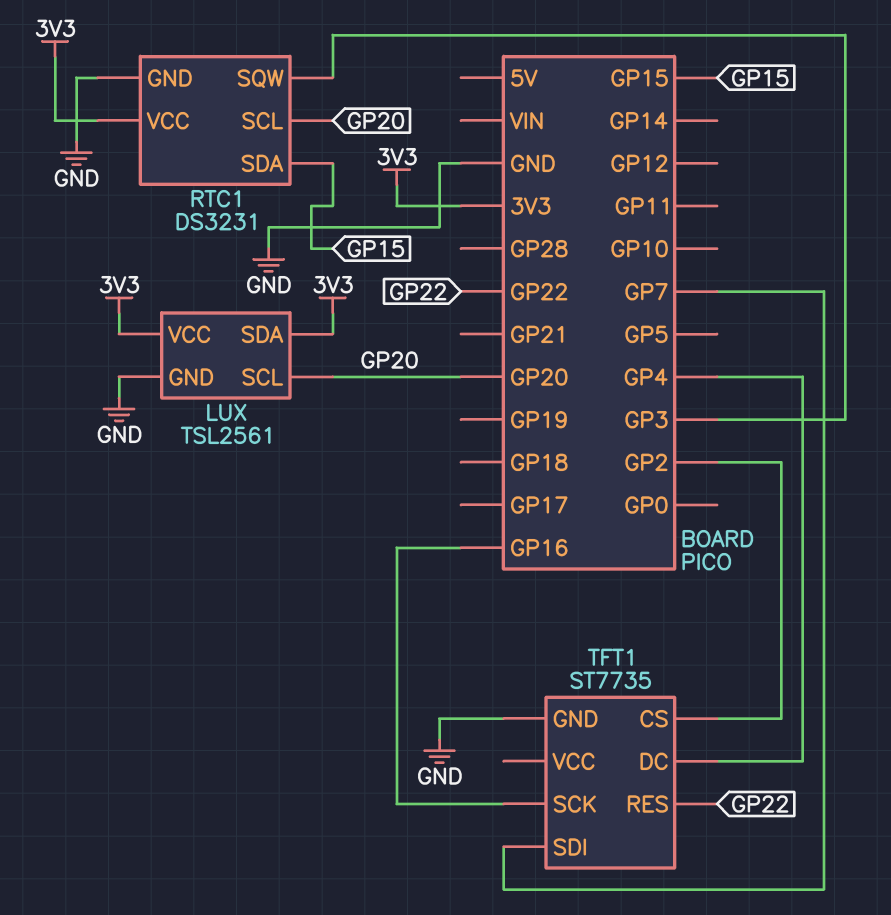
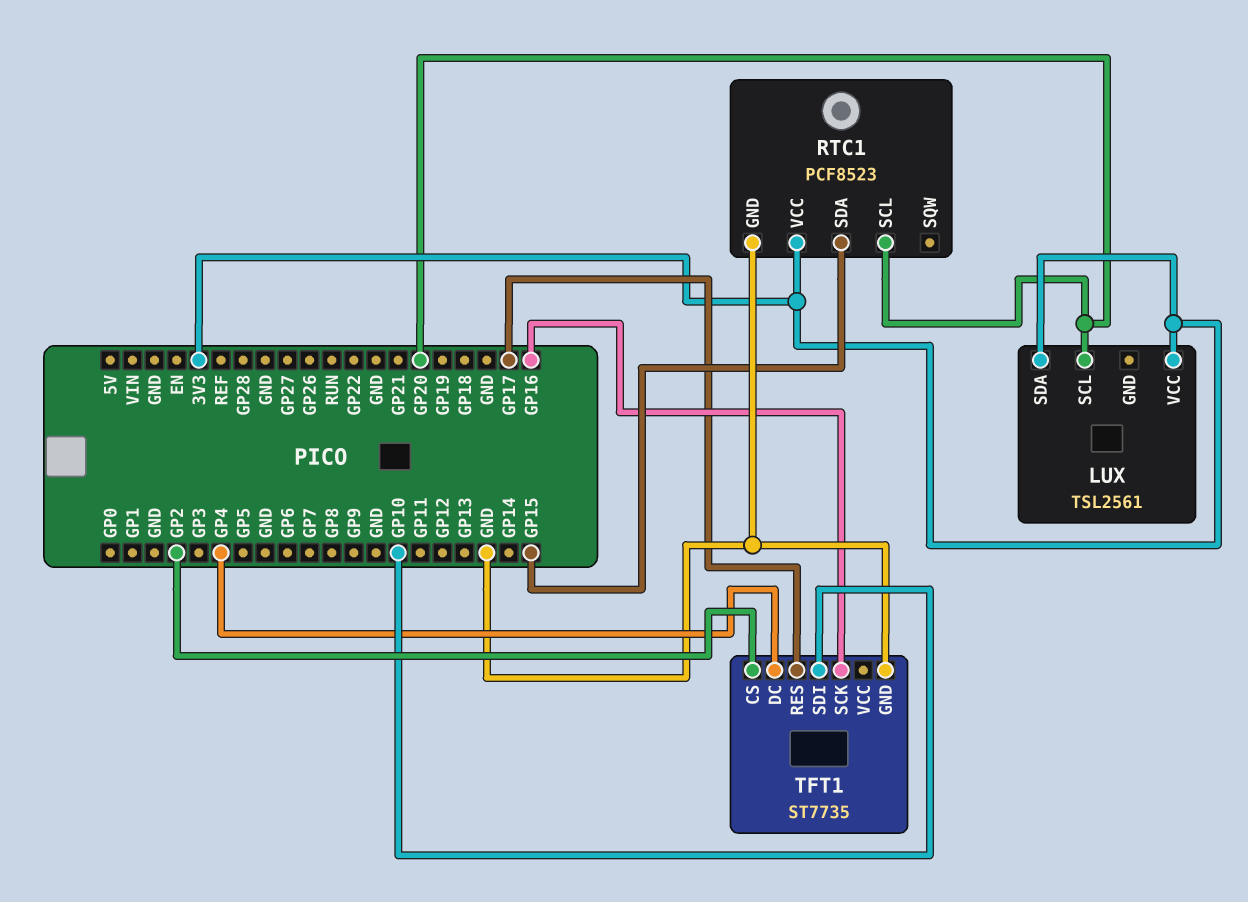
LUX pin GND: GND -> none
RTC1: DS3231 -> PCF8523
RTC1 pin SQW: GP3 -> none
TFT1 pin RES: GP22 -> GP17
TFT1 pin SDI: GP7 -> GP10

